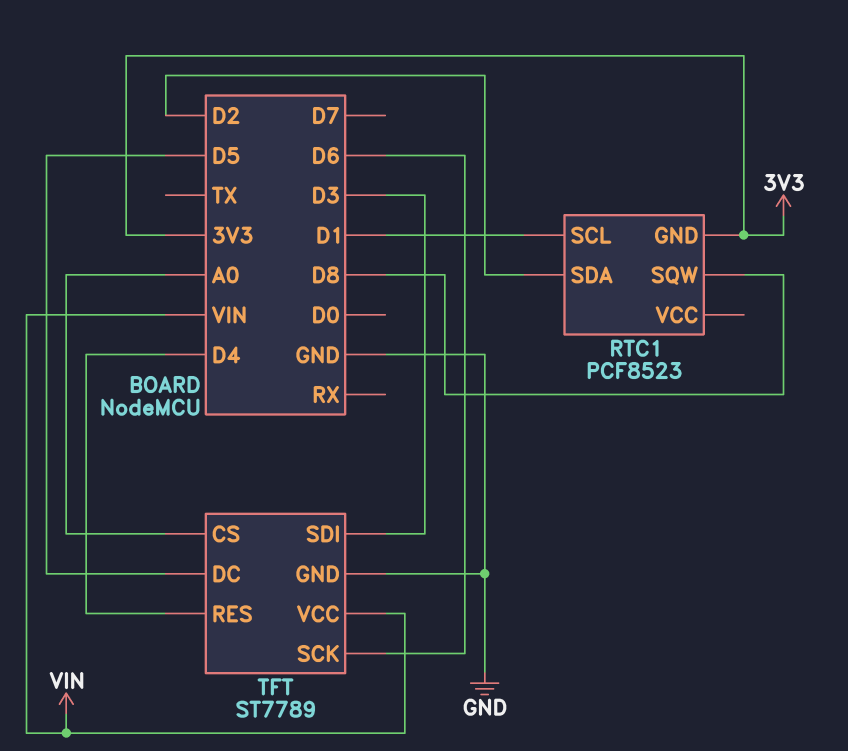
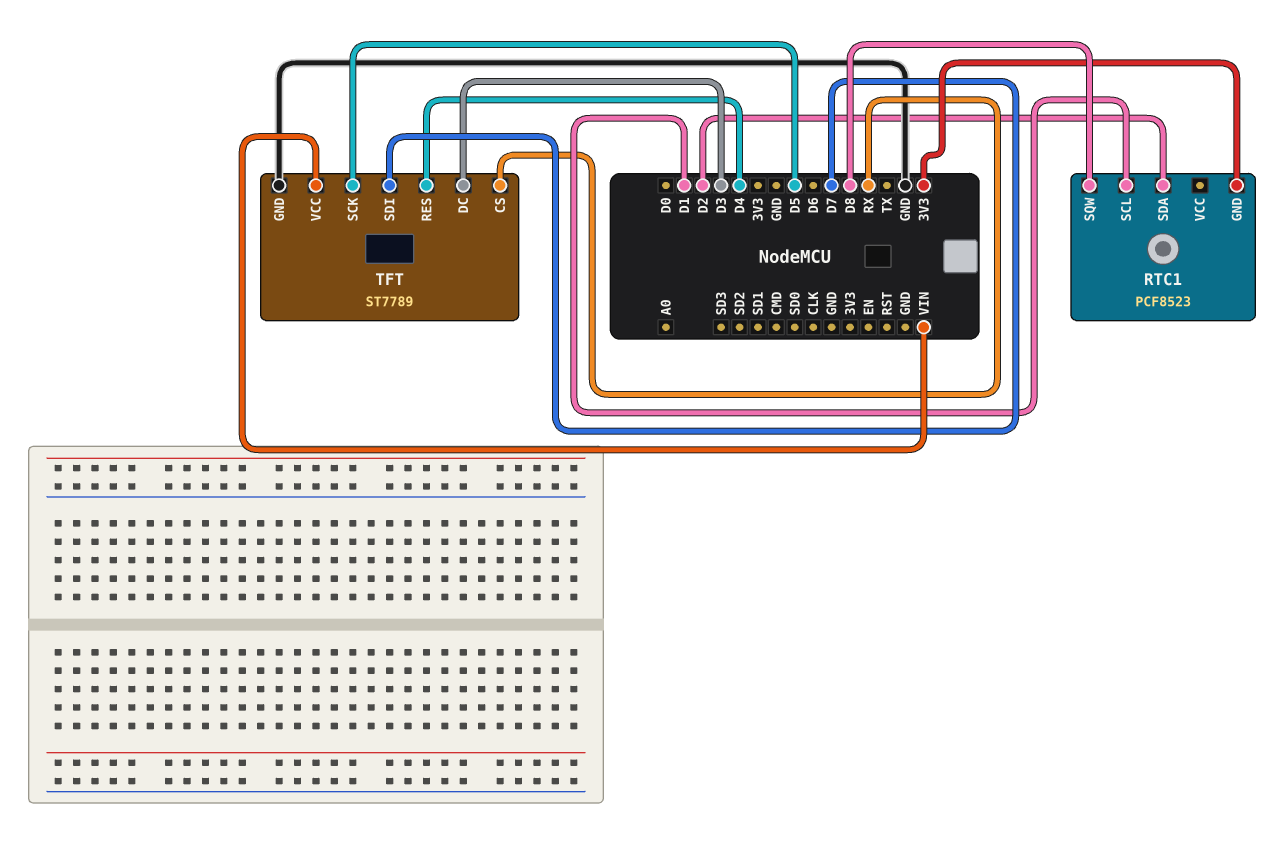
TFT pin CS: A0 -> RX
TFT pin DC: D5 -> D3
TFT pin SCK: D6 -> D5
TFT pin SDI: D3 -> D7

